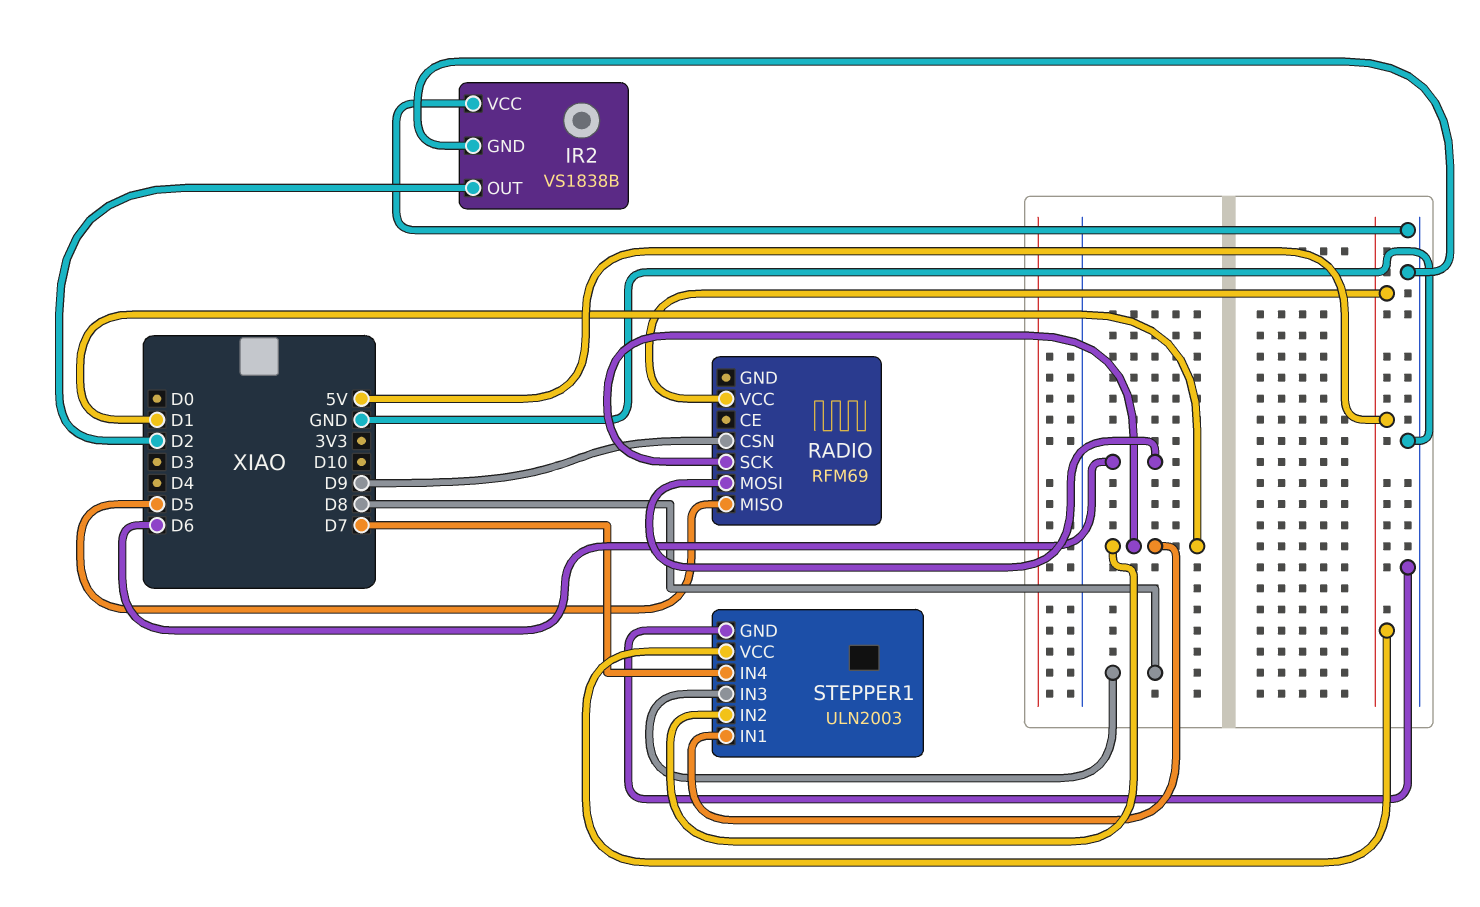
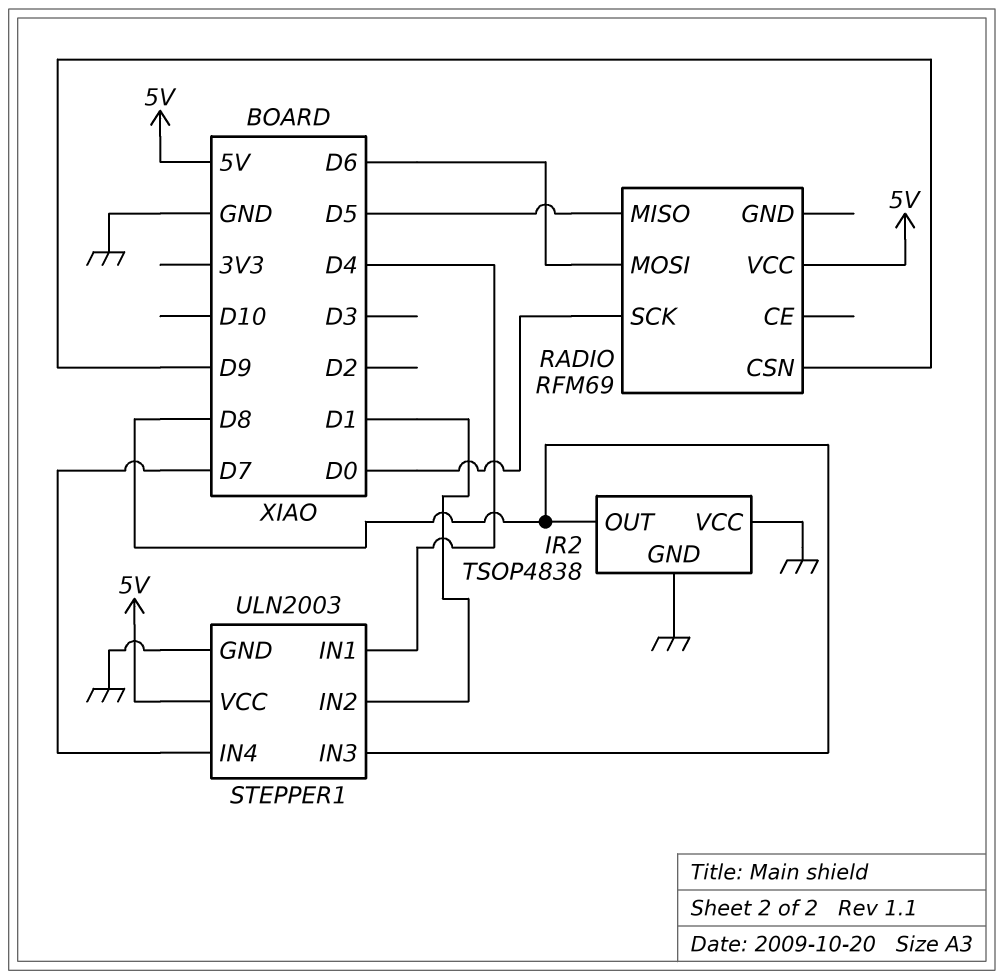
IR2: VS1838B -> TSOP4838
IR2 pin OUT: D2 -> D8
RADIO pin SCK: D1 -> D0
STEPPER1 pin IN1: D1 -> D4

